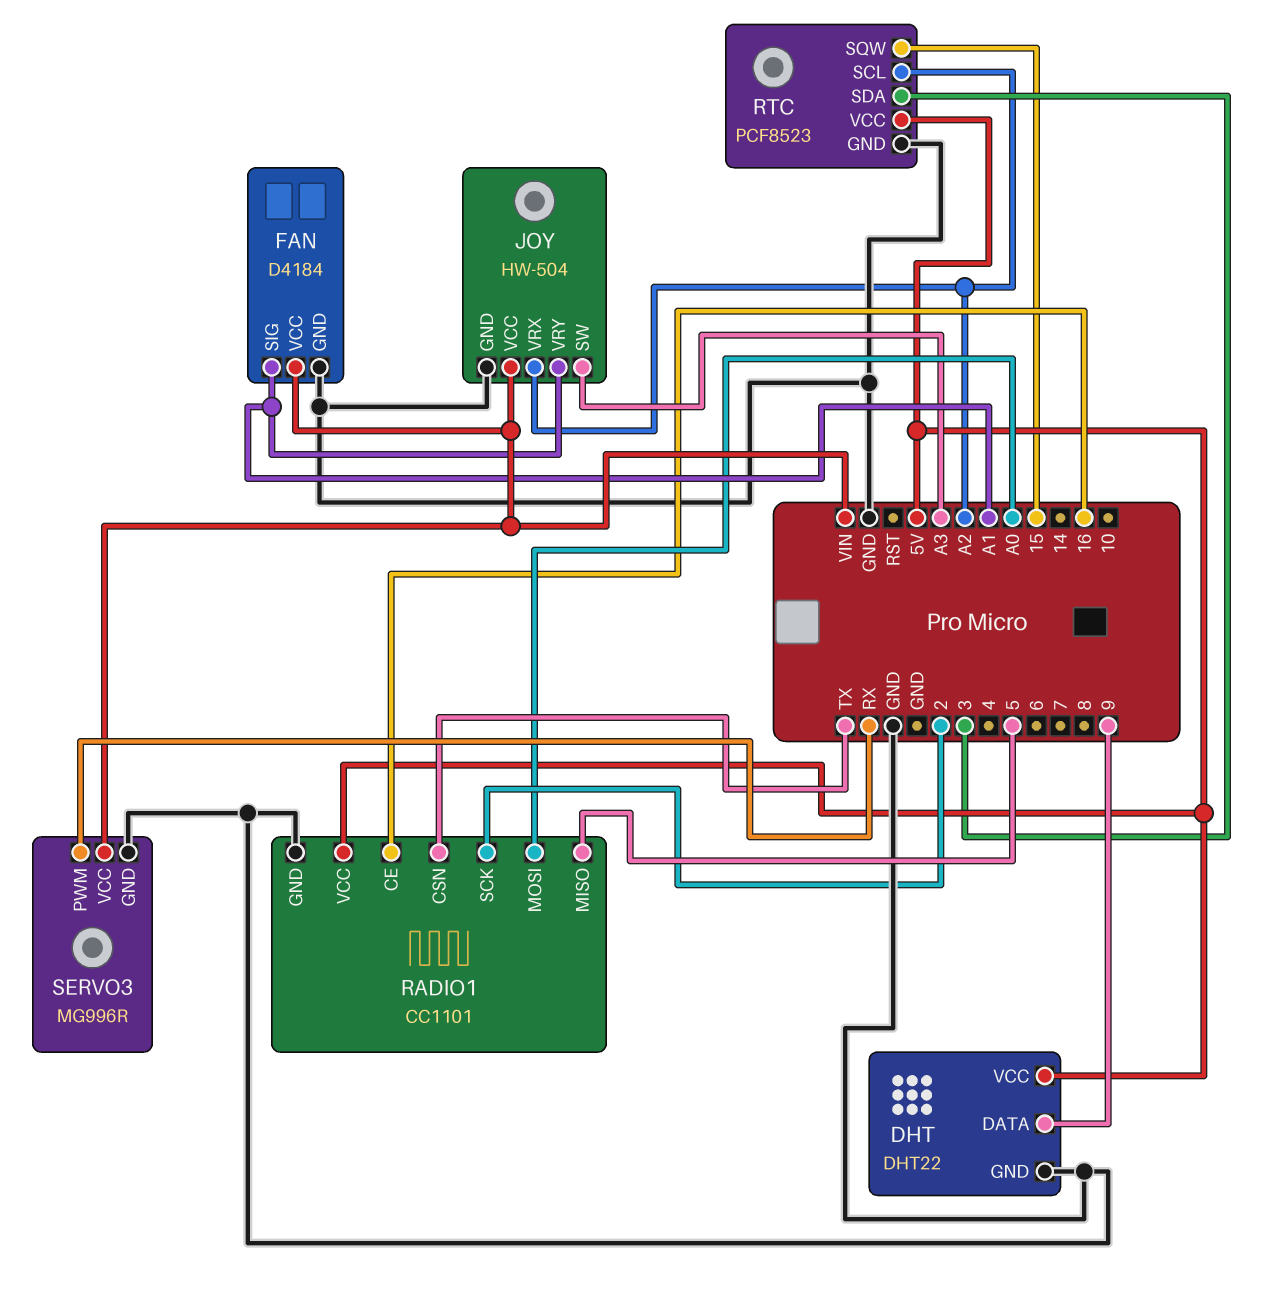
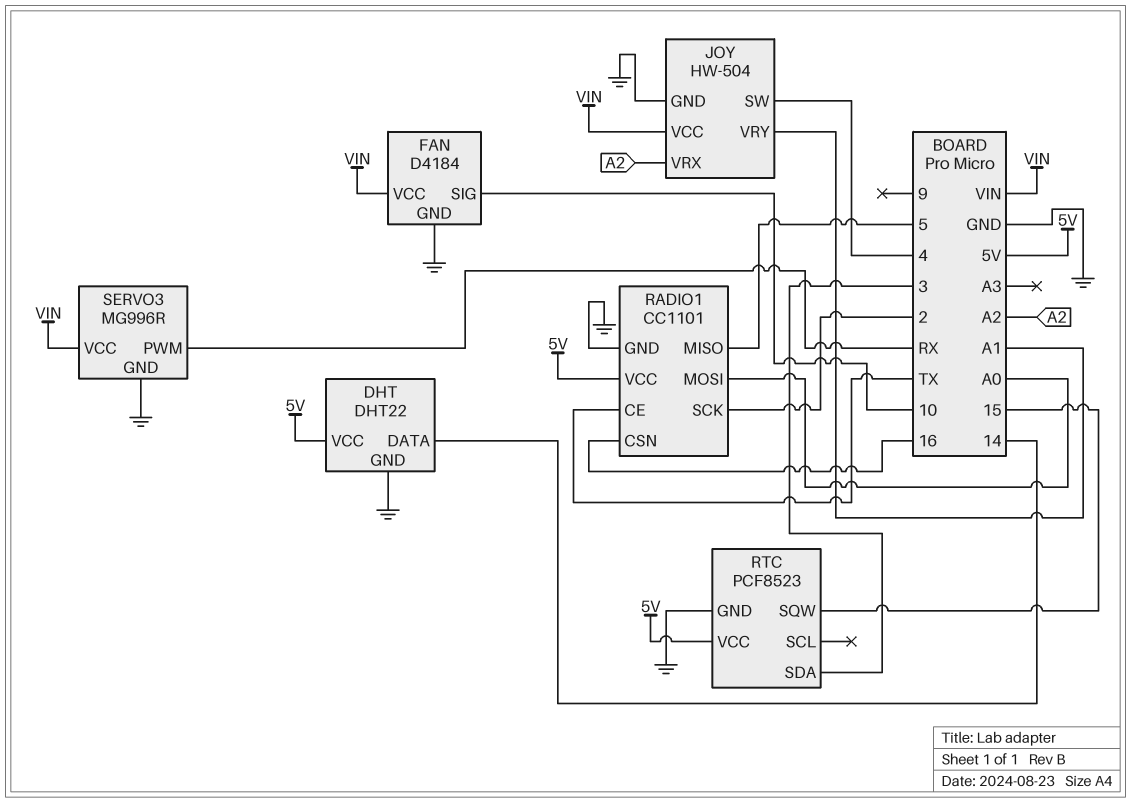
DHT pin DATA: 9 -> 14
FAN pin SIG: A1 -> 10
JOY pin SW: A3 -> 4
RADIO1 pin CE: 16 -> TX
RADIO1 pin CSN: TX -> 16
RTC pin SCL: A2 -> none

